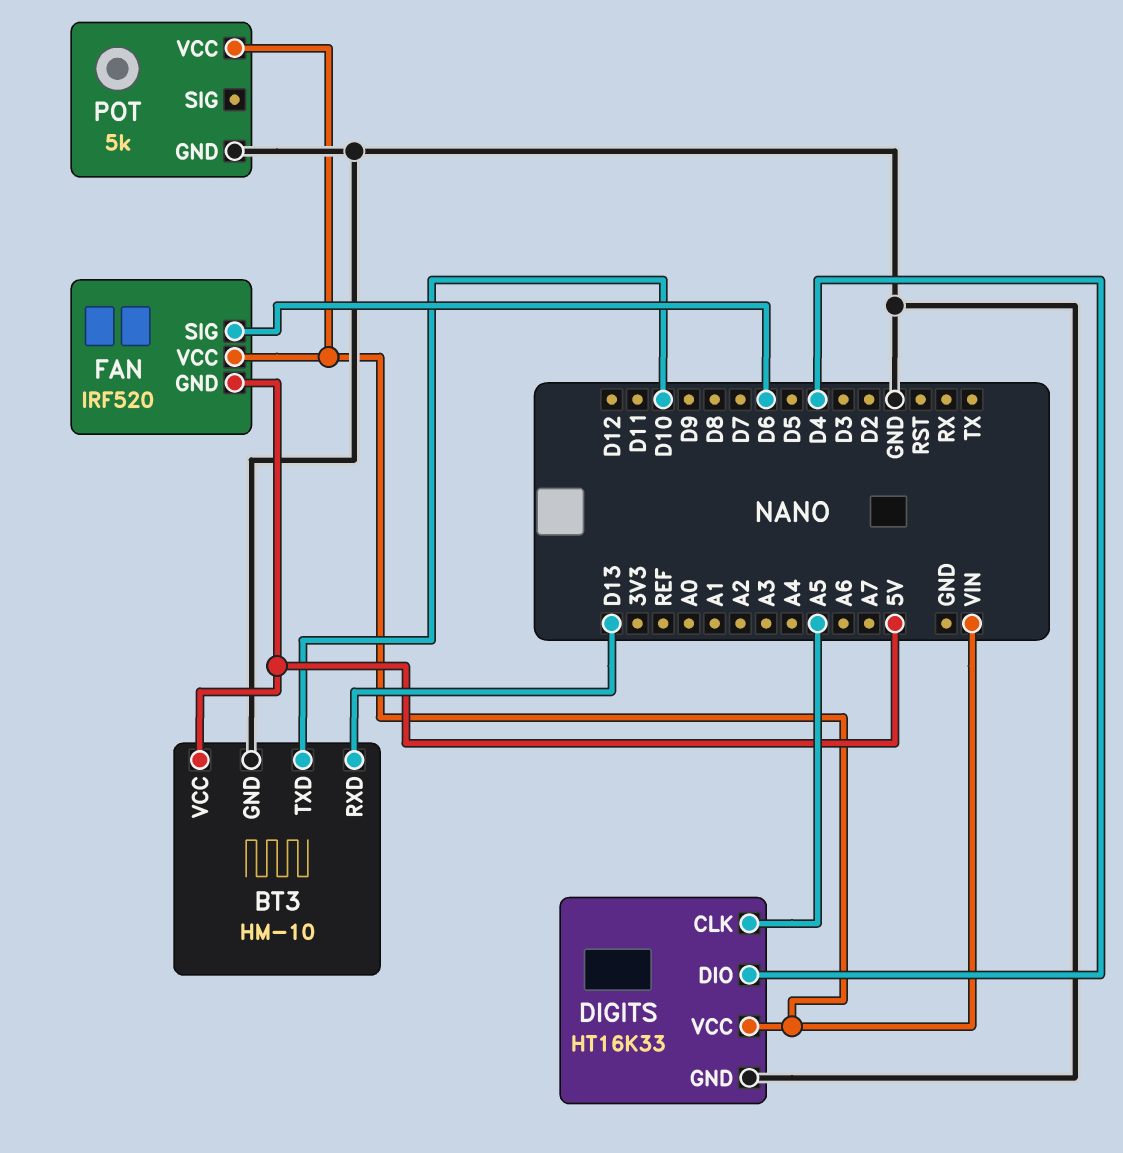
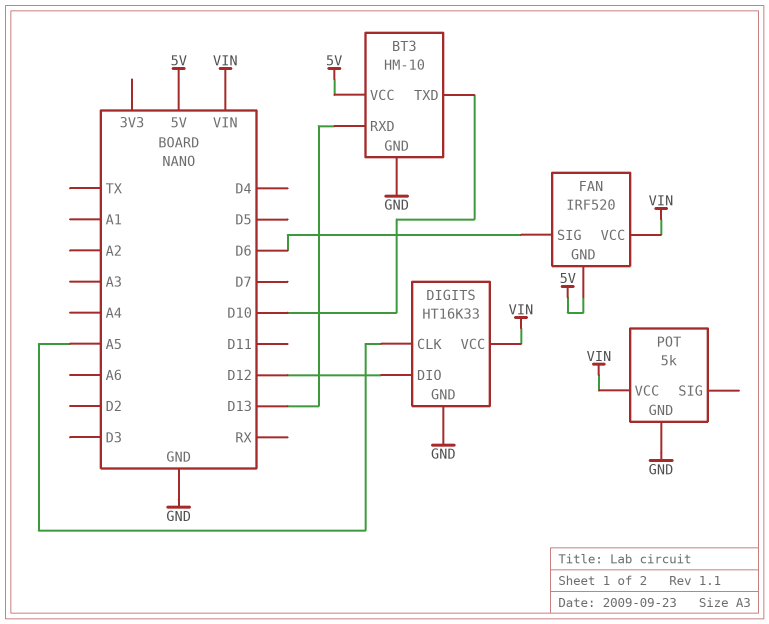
DIGITS pin DIO: D4 -> D12

